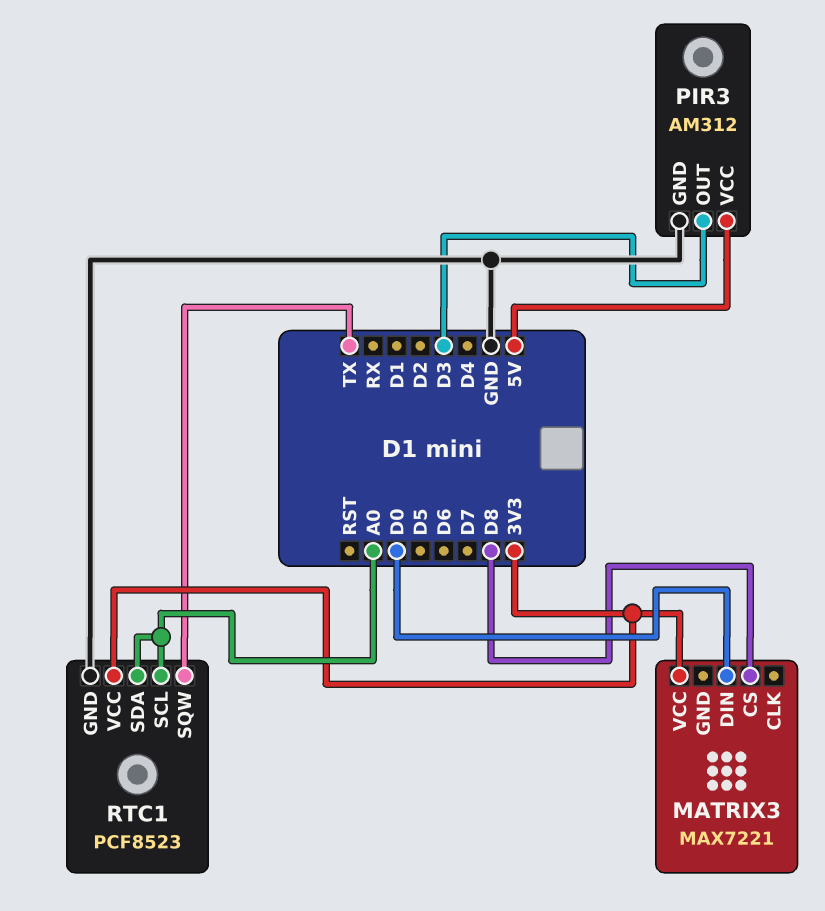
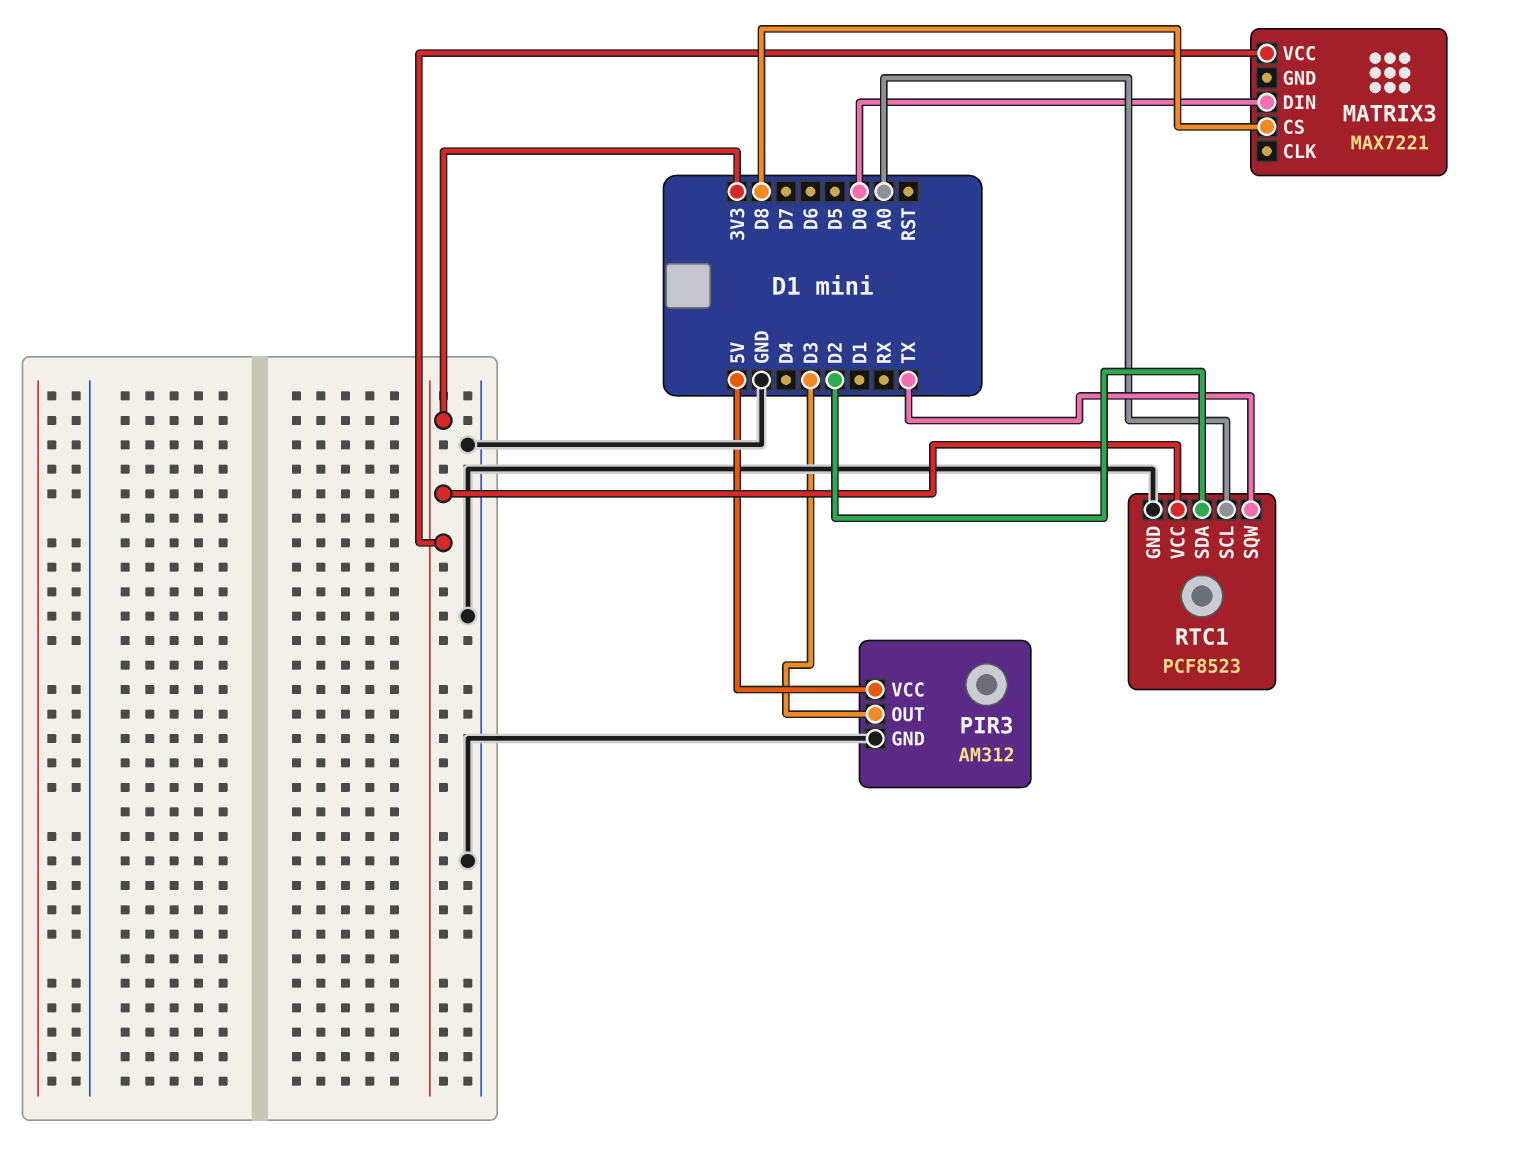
RTC1 pin SDA: A0 -> D2

